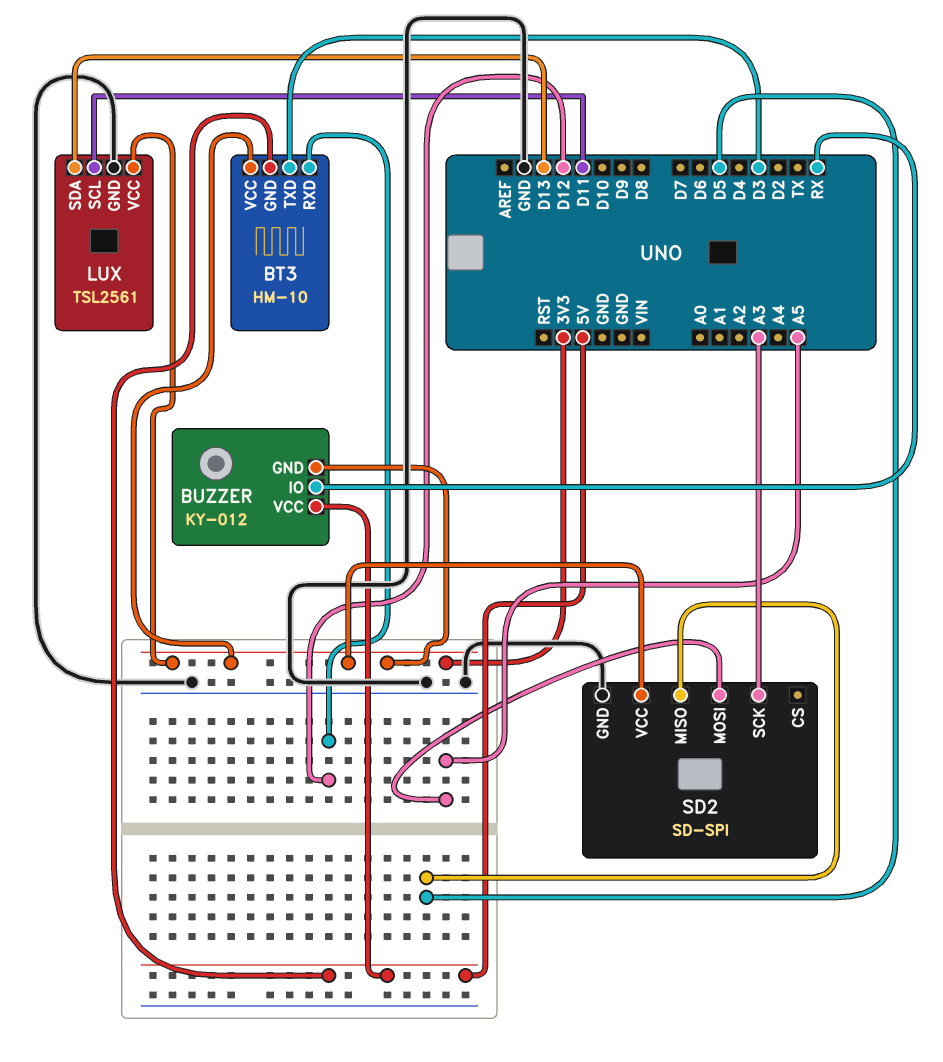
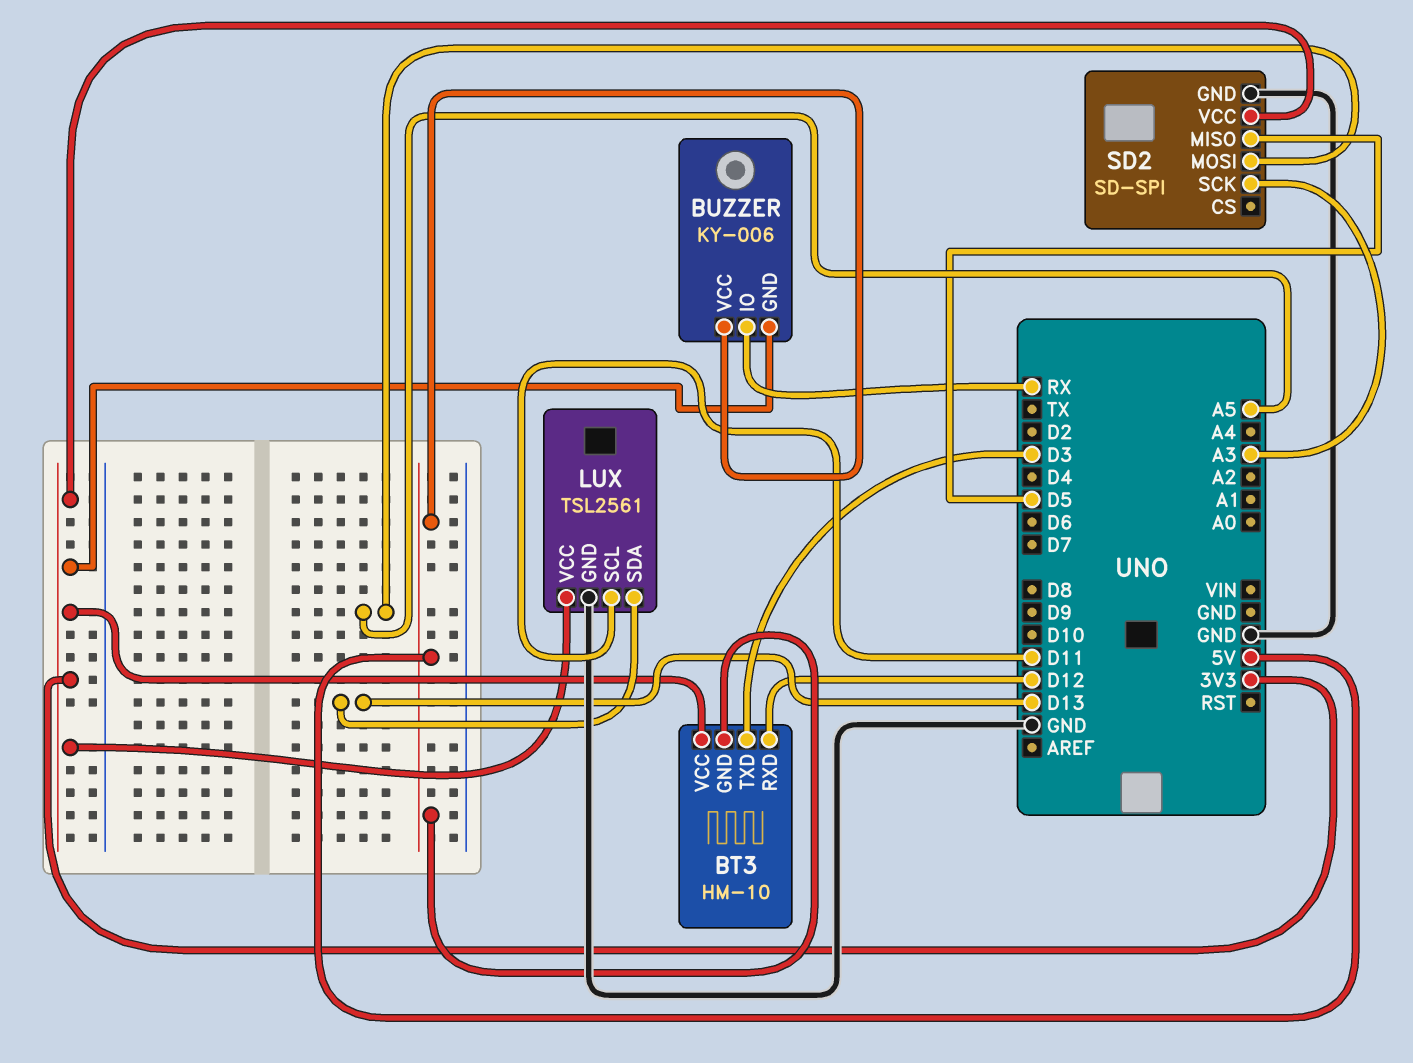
BUZZER: KY-012 -> KY-006

